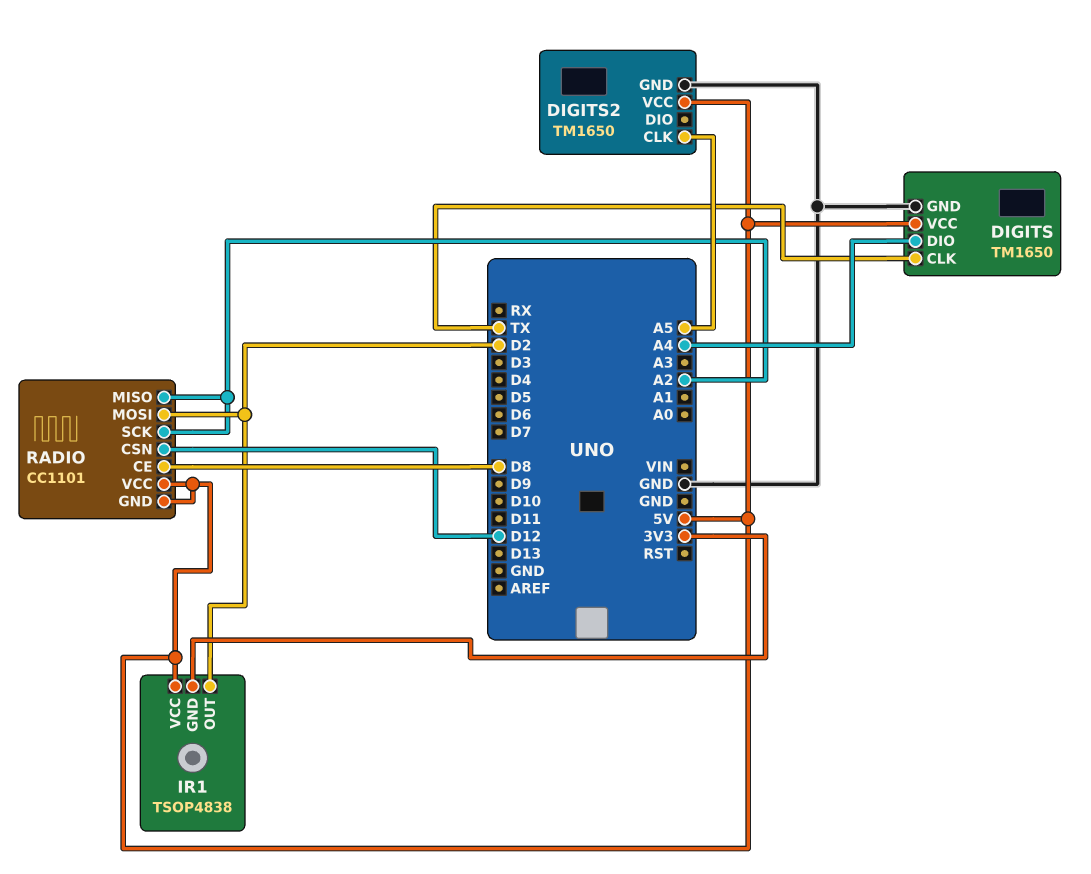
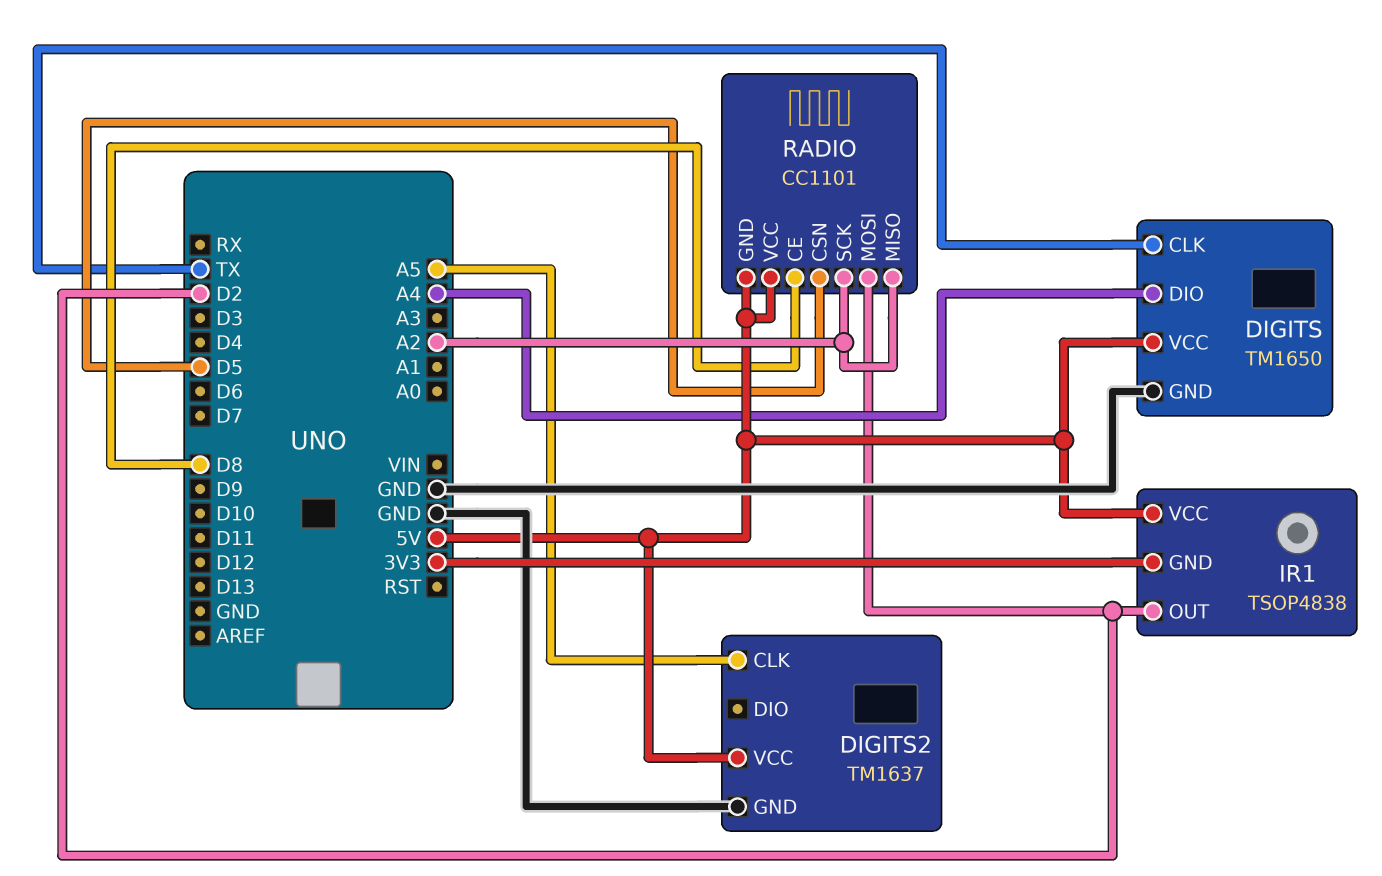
DIGITS2: TM1650 -> TM1637
RADIO pin CSN: D12 -> D5

